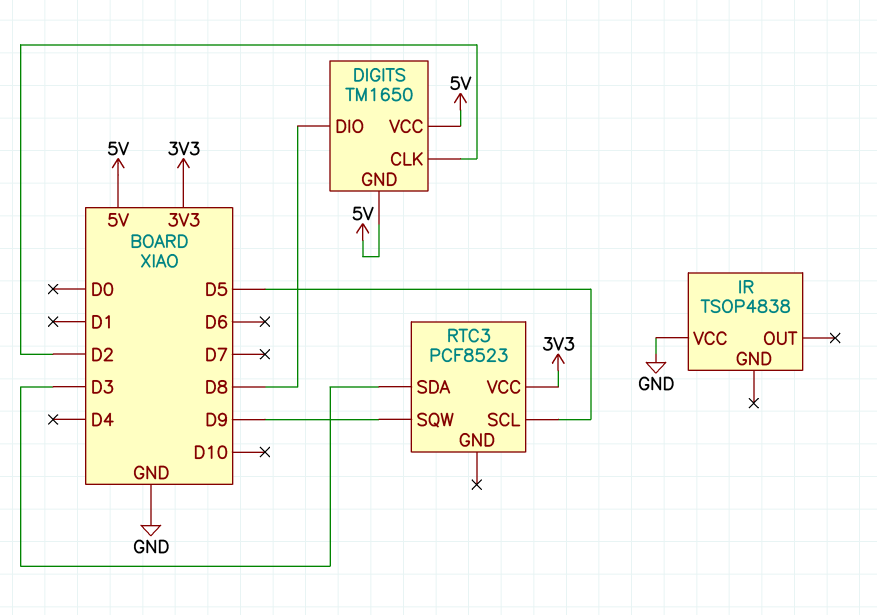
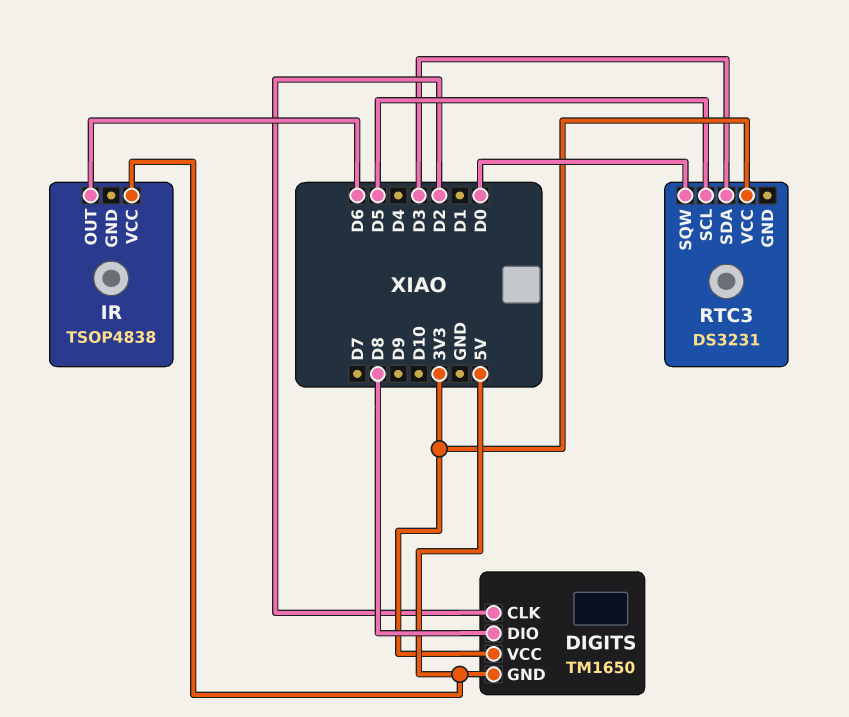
DIGITS pin VCC: 5V -> 3V3
IR pin OUT: none -> D6
IR pin VCC: GND -> 5V
RTC3: PCF8523 -> DS3231
RTC3 pin SQW: D9 -> D0

